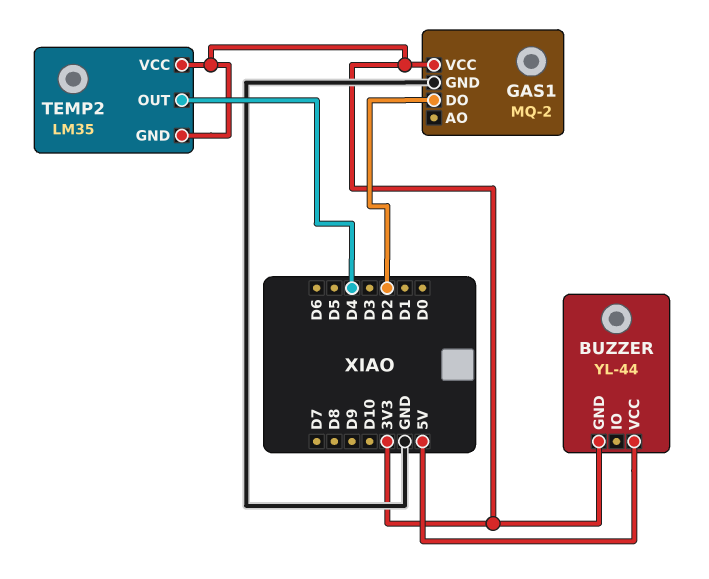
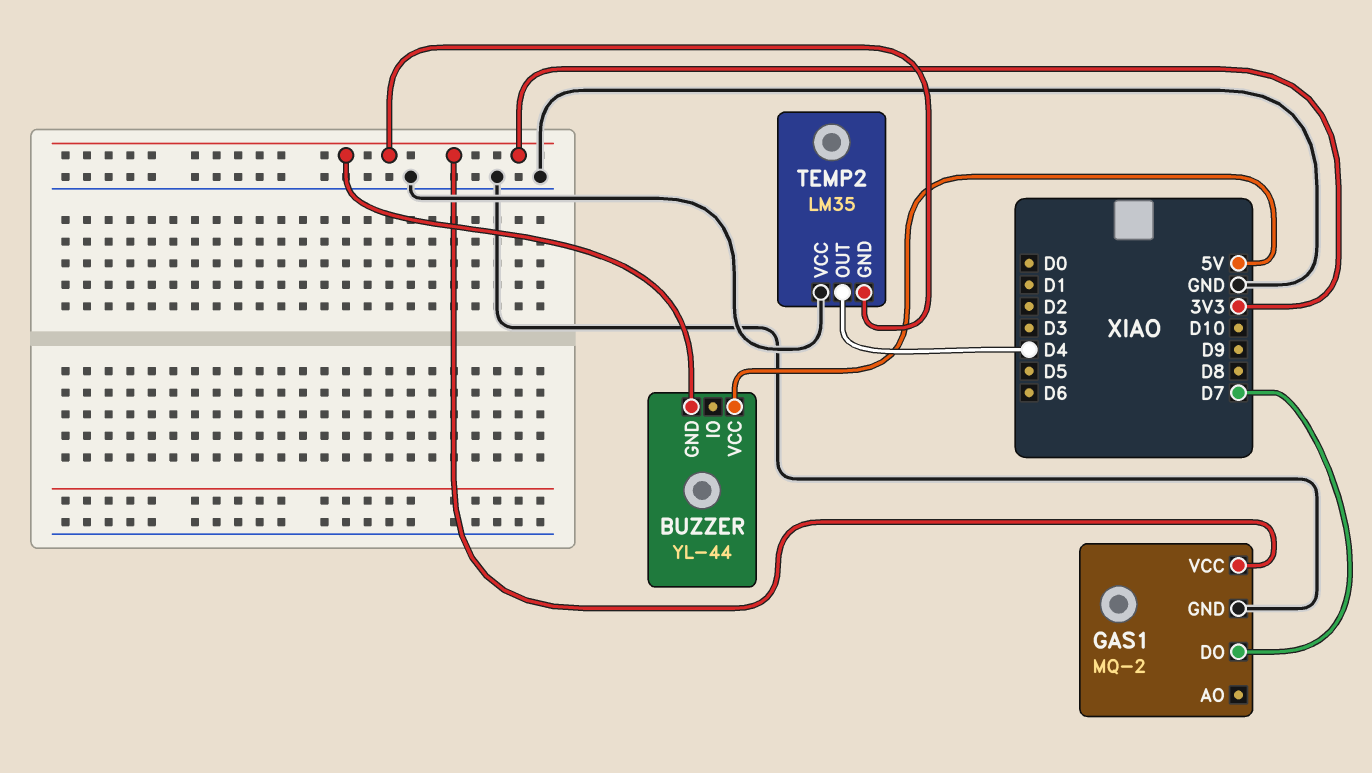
GAS1 pin DO: D2 -> D7
TEMP2 pin VCC: 3V3 -> GND

